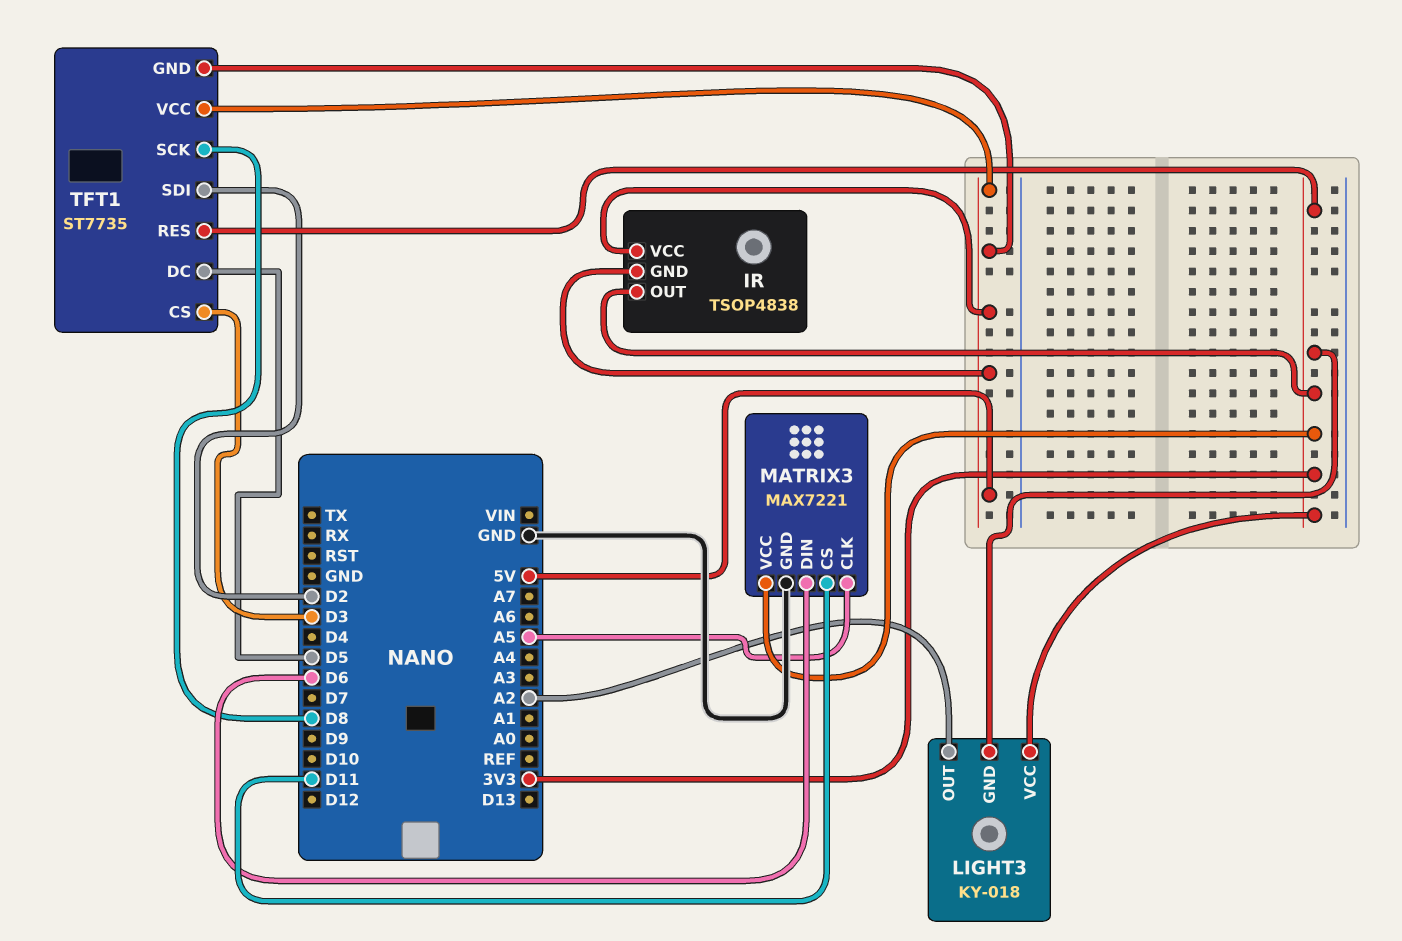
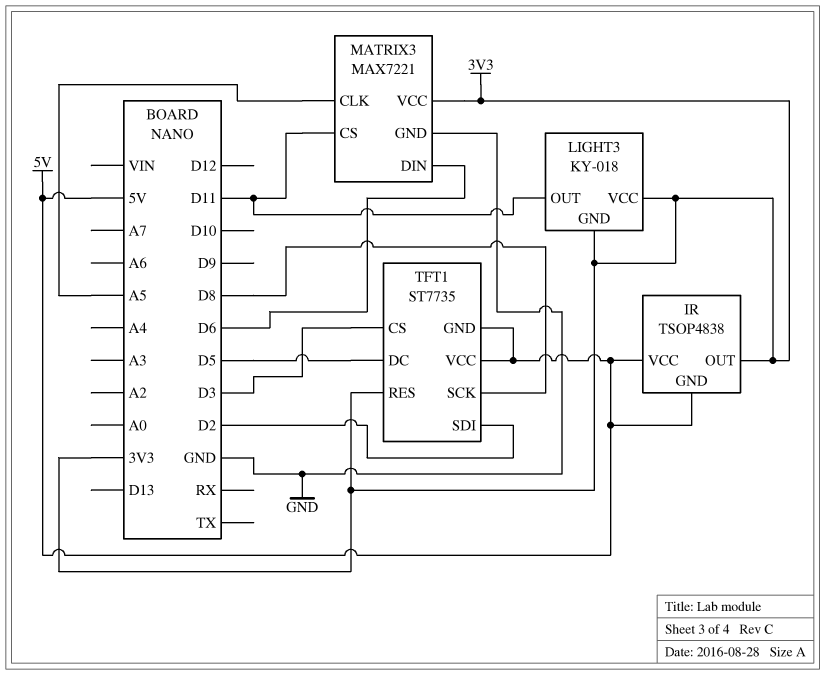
LIGHT3 pin OUT: A2 -> D11

